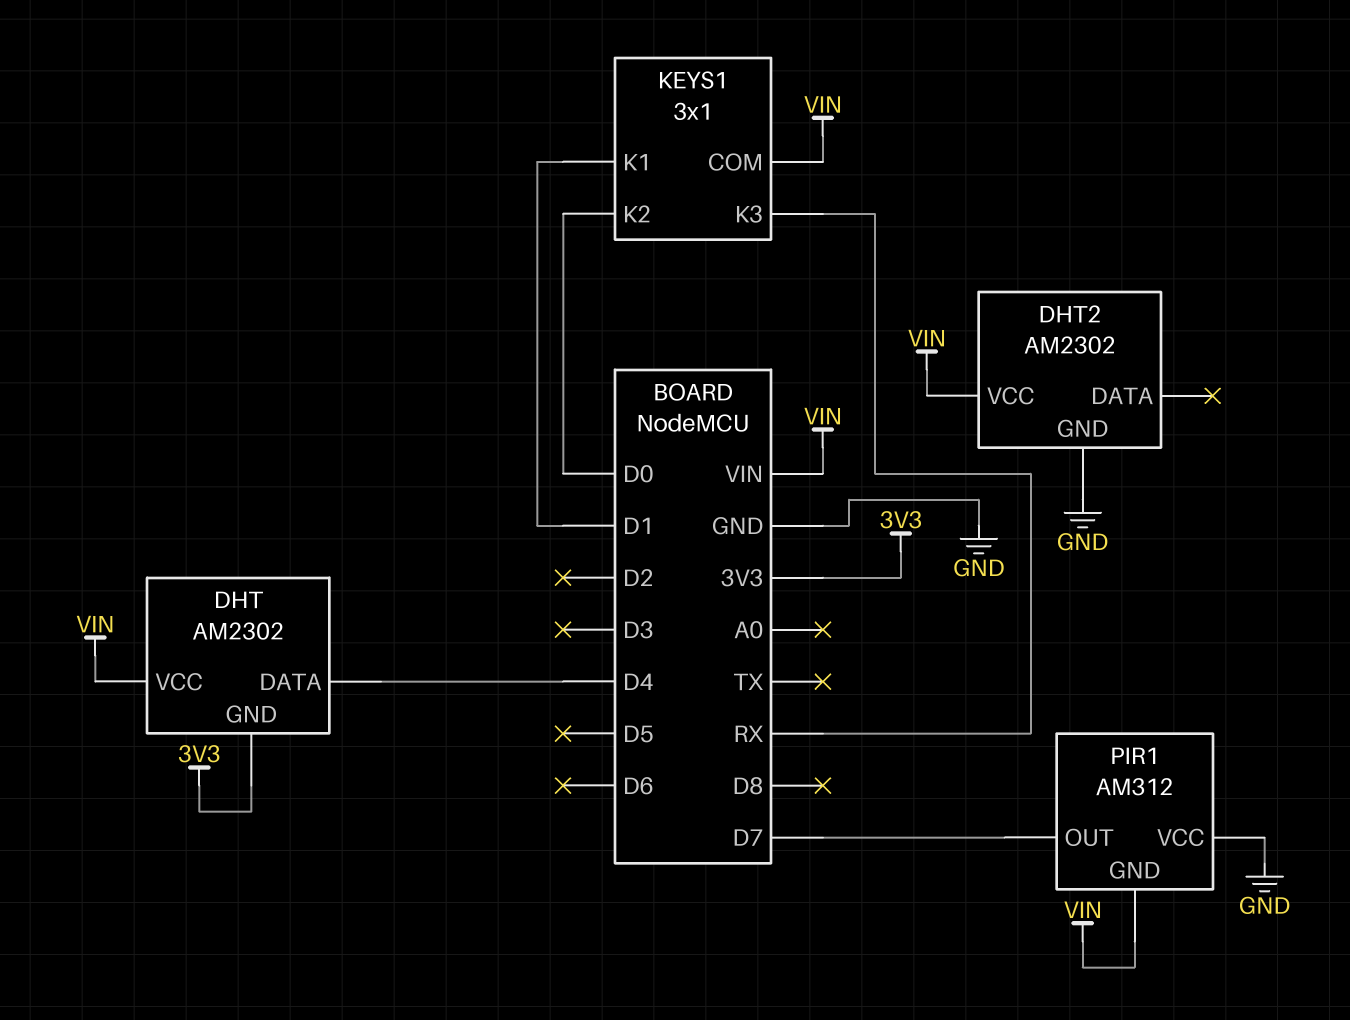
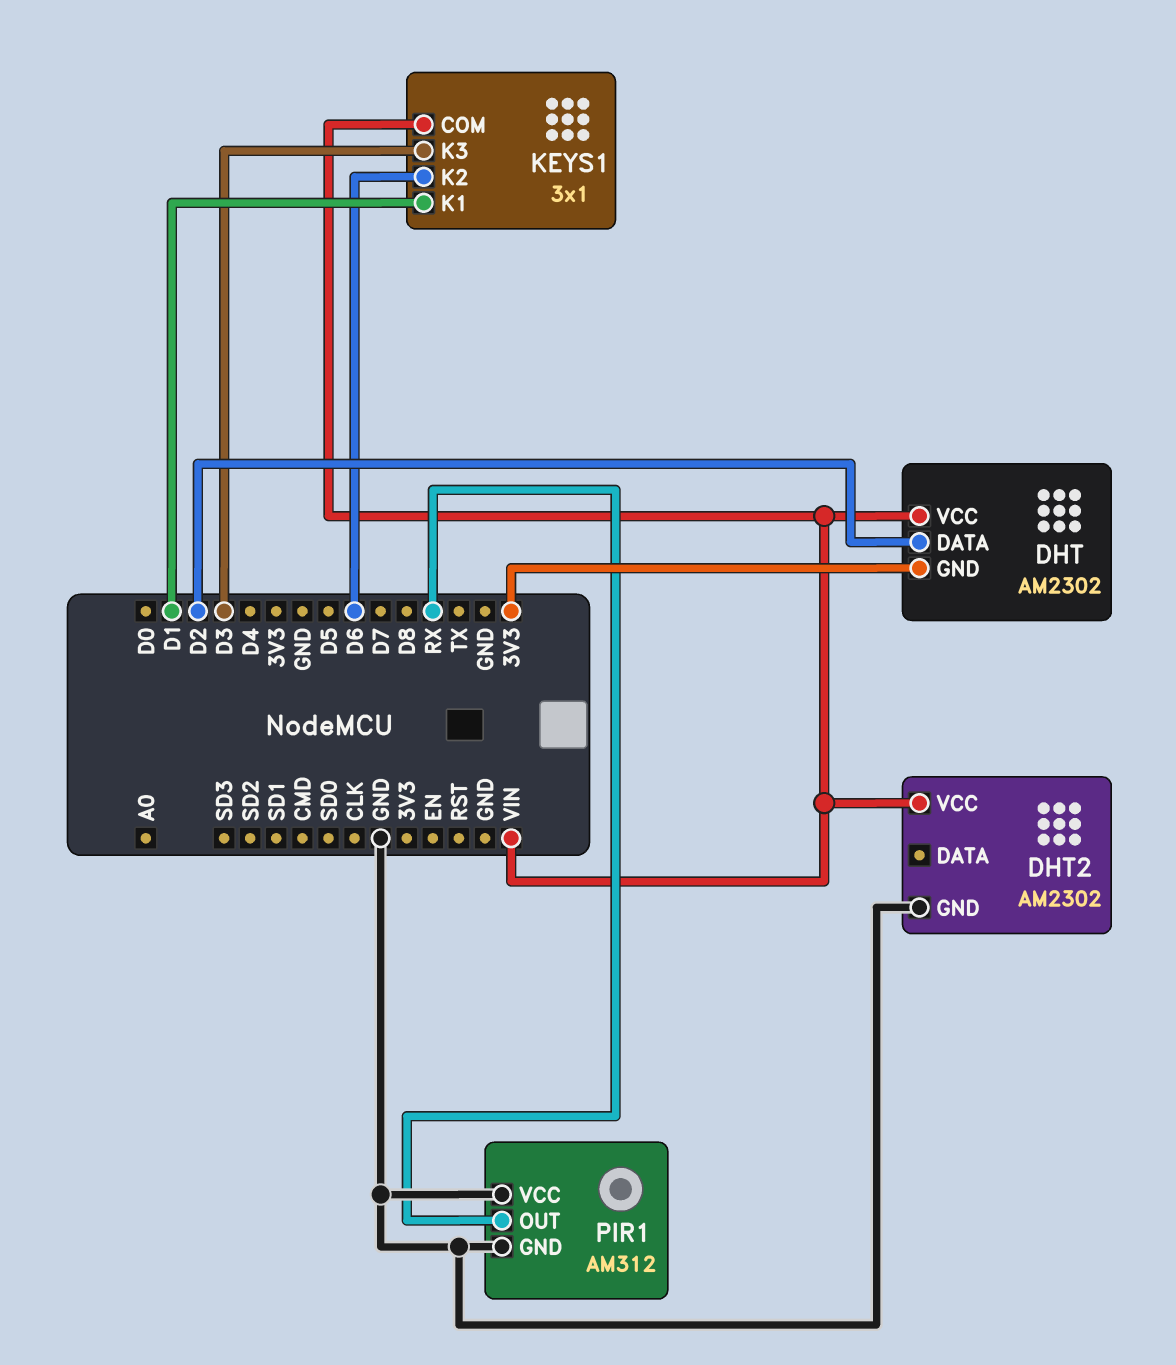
DHT pin DATA: D4 -> D2
KEYS1 pin K2: D0 -> D6
KEYS1 pin K3: RX -> D3
PIR1 pin GND: VIN -> GND
PIR1 pin OUT: D7 -> RX

